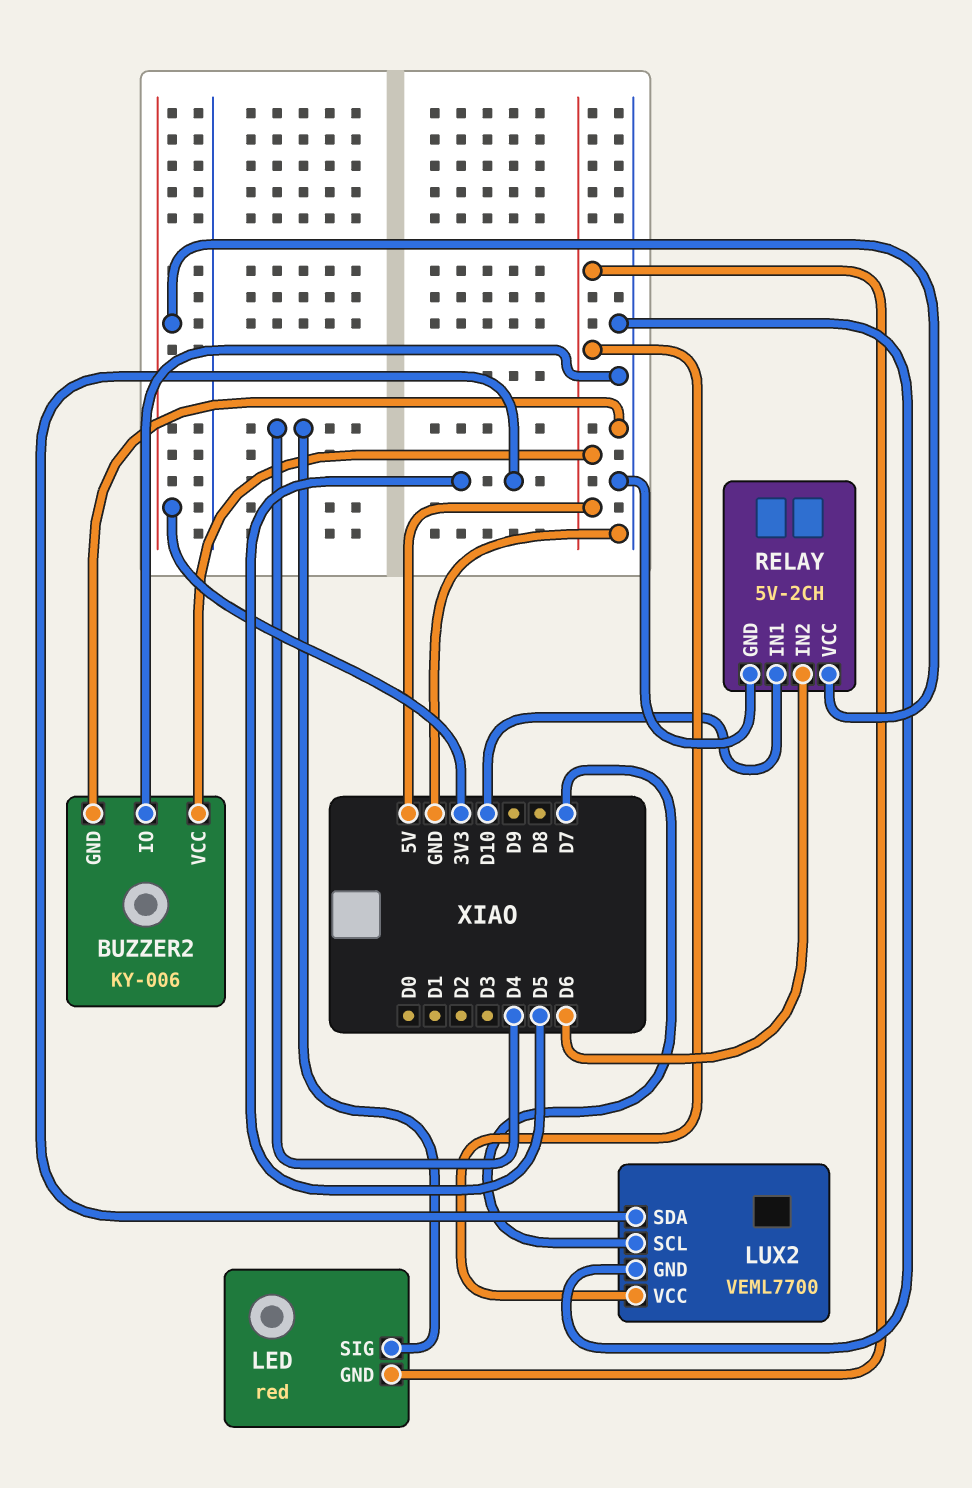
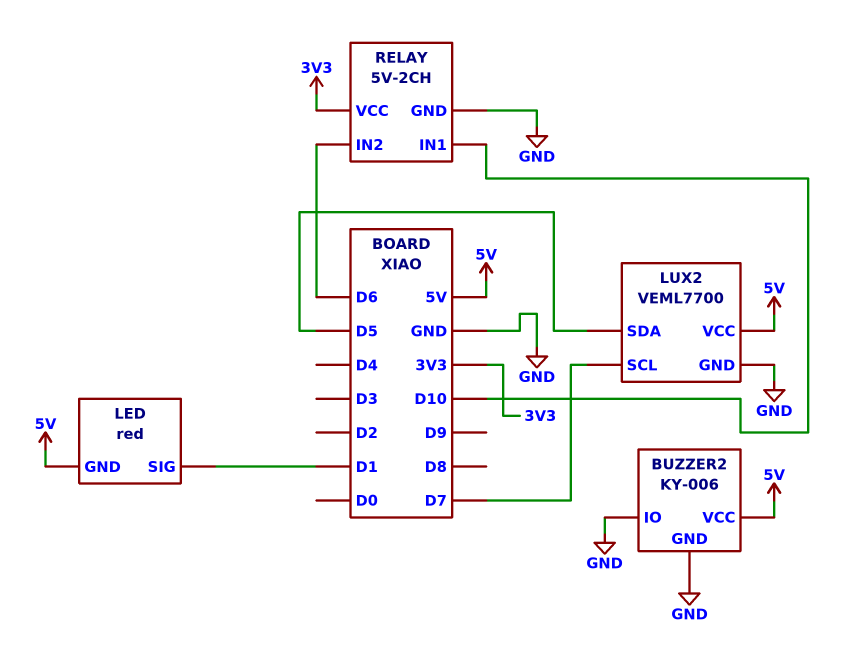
LED pin SIG: D4 -> D1

